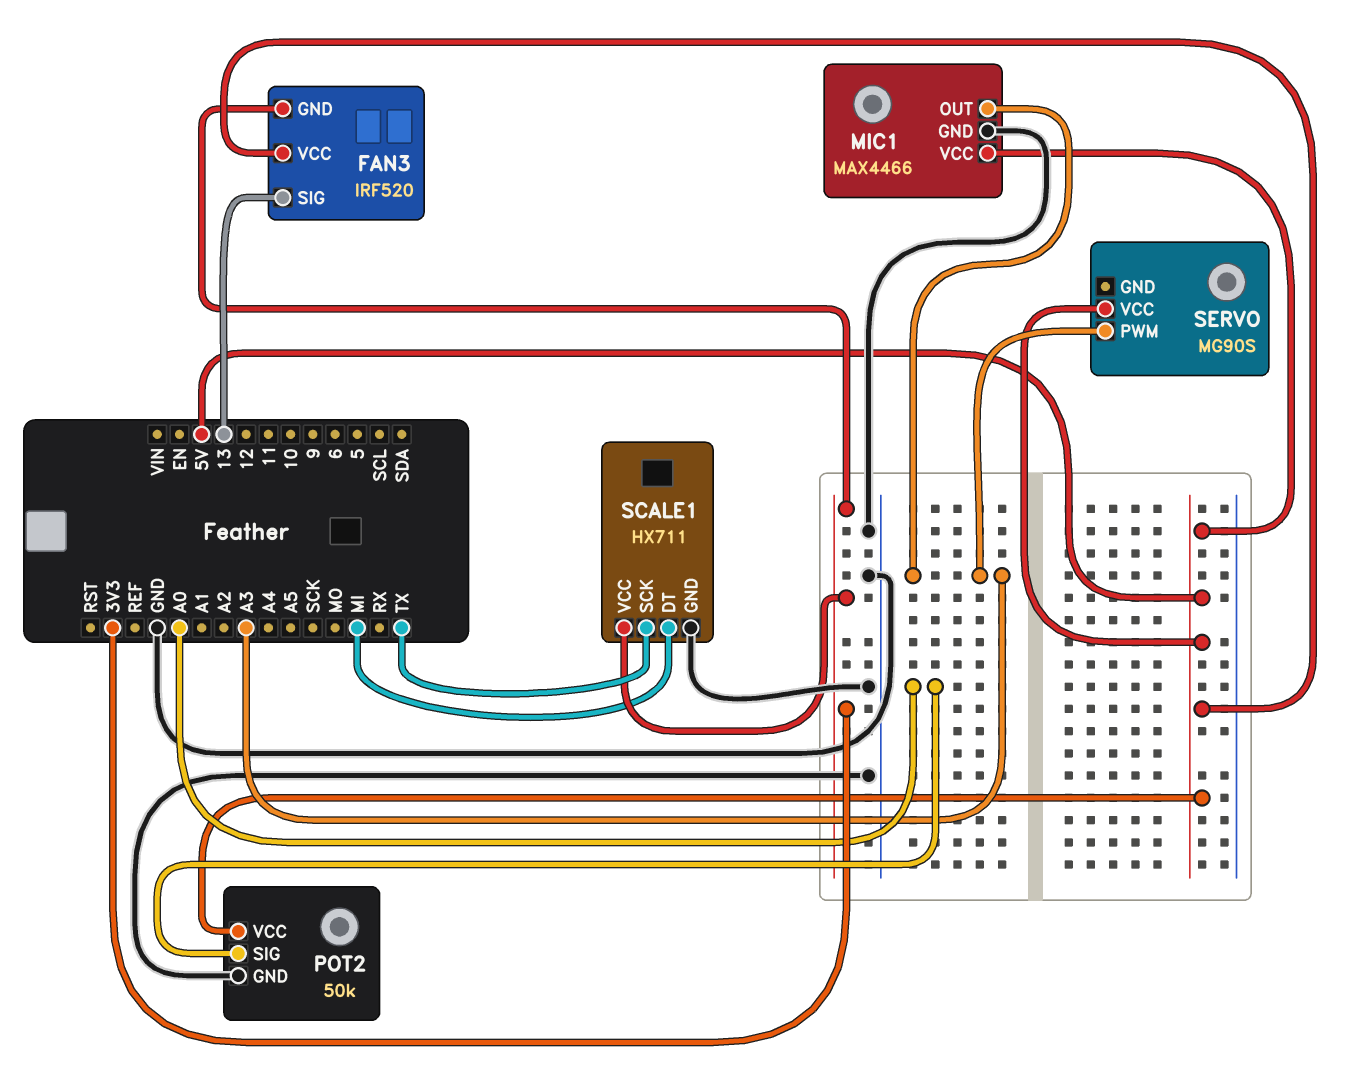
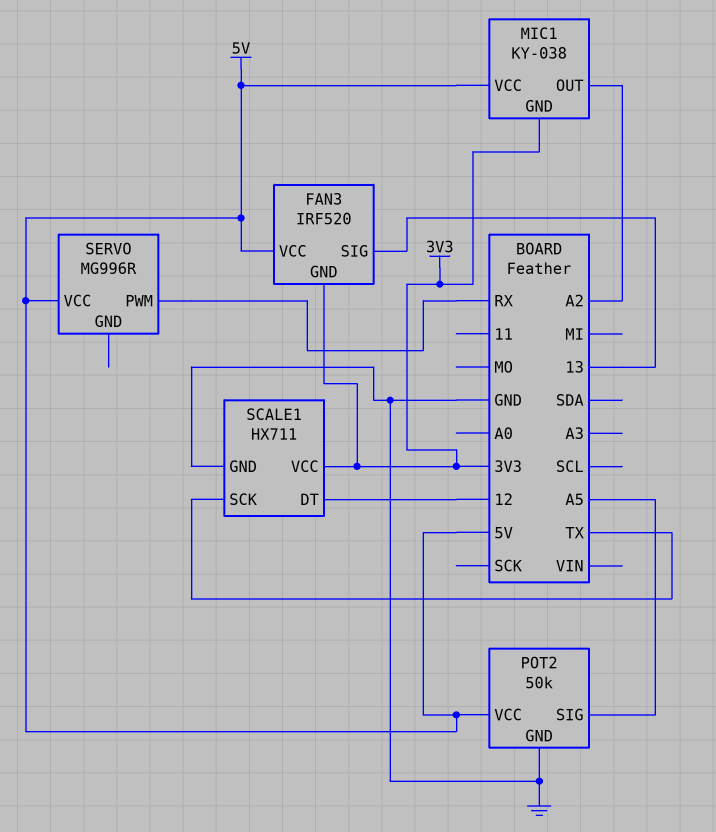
MIC1: MAX4466 -> KY-038
MIC1 pin GND: GND -> 3V3
MIC1 pin OUT: A3 -> A2
POT2 pin SIG: A0 -> A5
SCALE1 pin DT: MI -> 12
SERVO: MG90S -> MG996R
SERVO pin PWM: A3 -> RX

